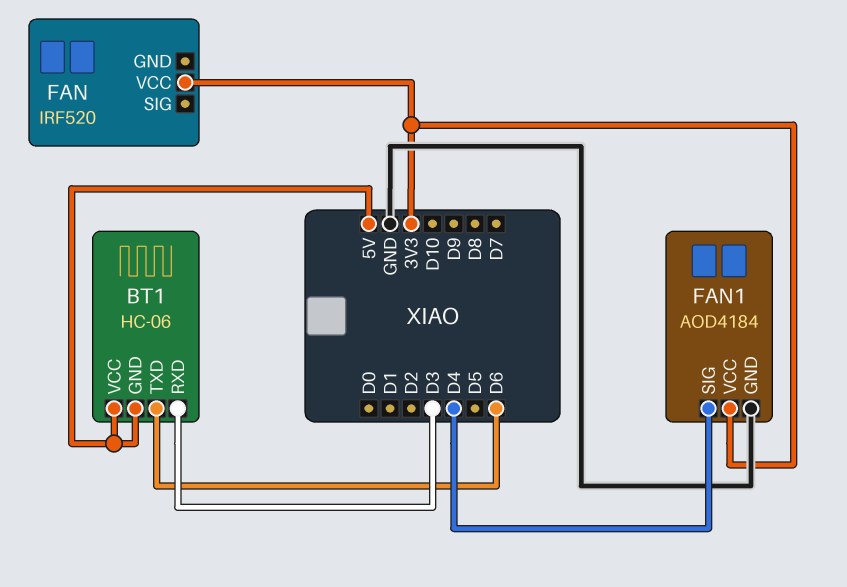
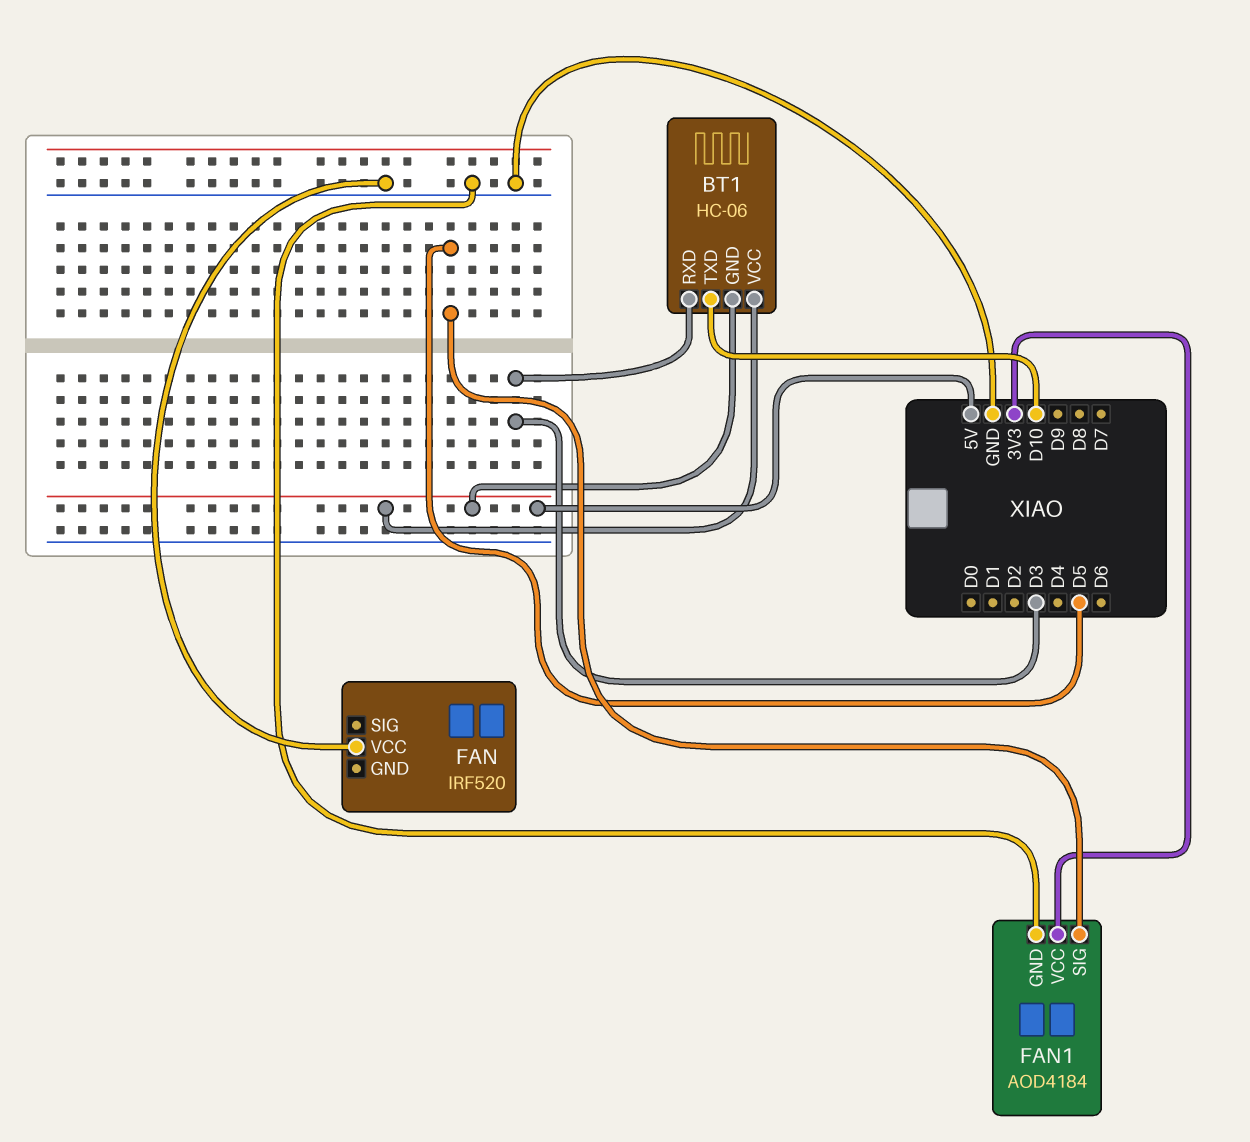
BT1 pin TXD: D6 -> D10
FAN pin VCC: 3V3 -> GND
FAN1 pin SIG: D4 -> D5

